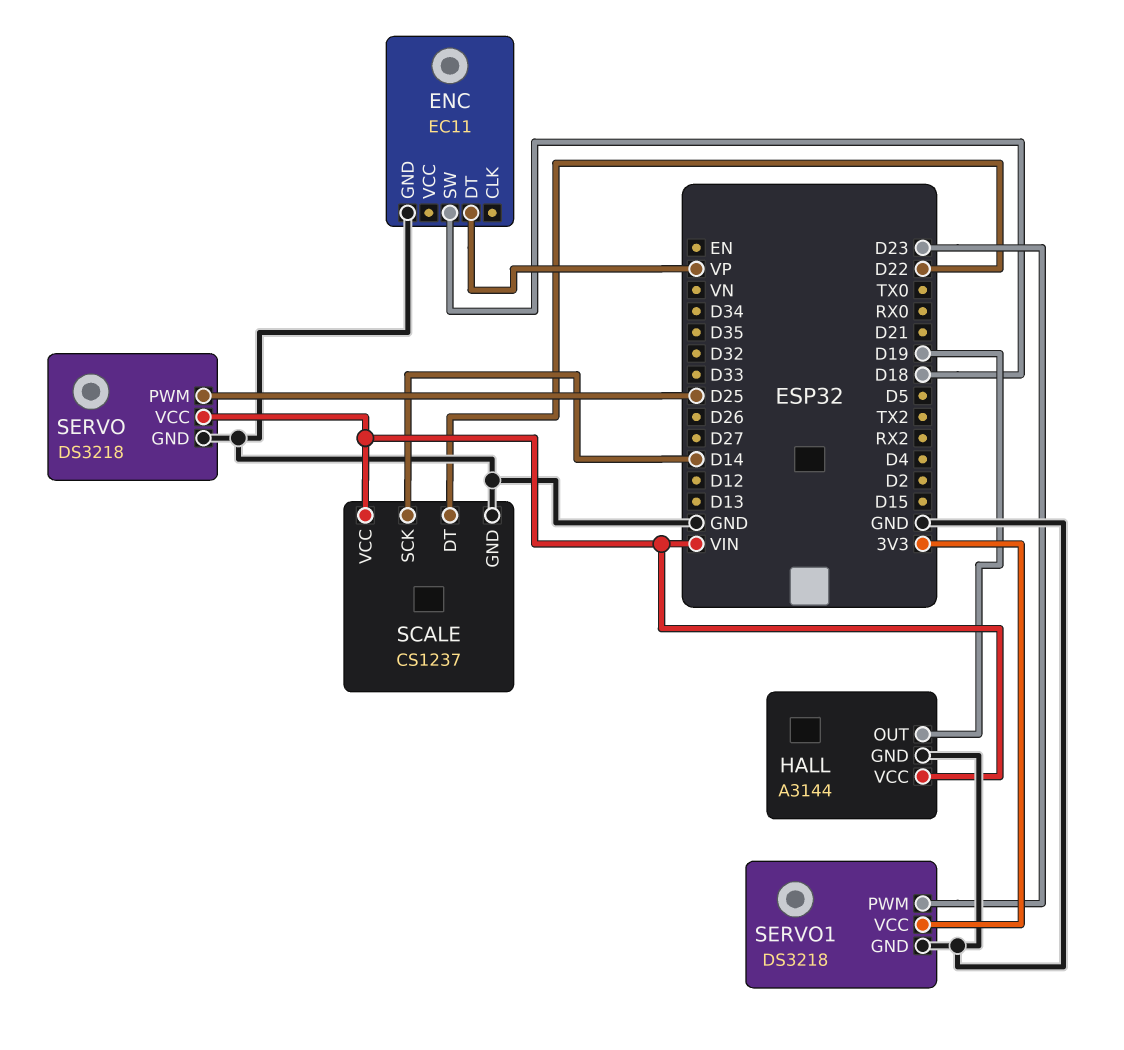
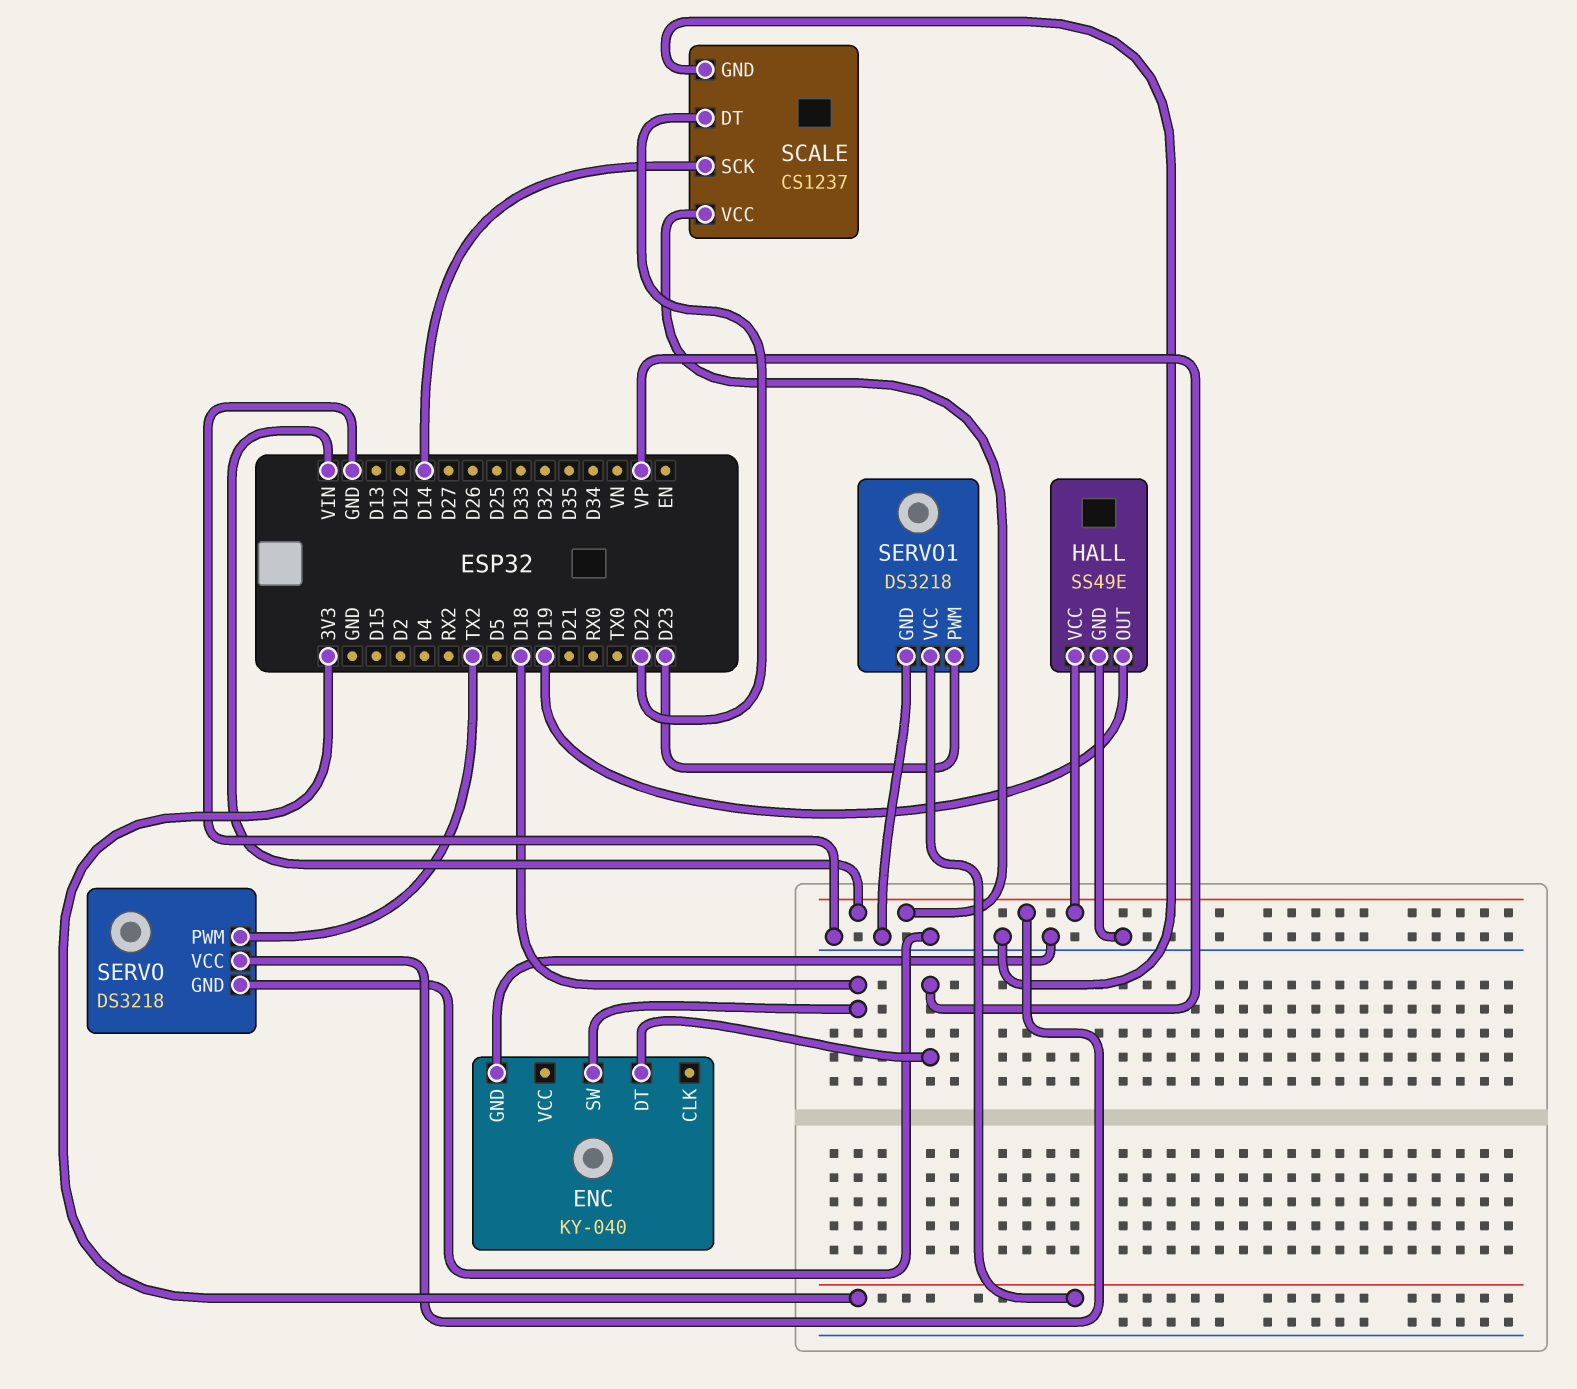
ENC: EC11 -> KY-040
HALL: A3144 -> SS49E
SERVO pin PWM: D25 -> TX2

